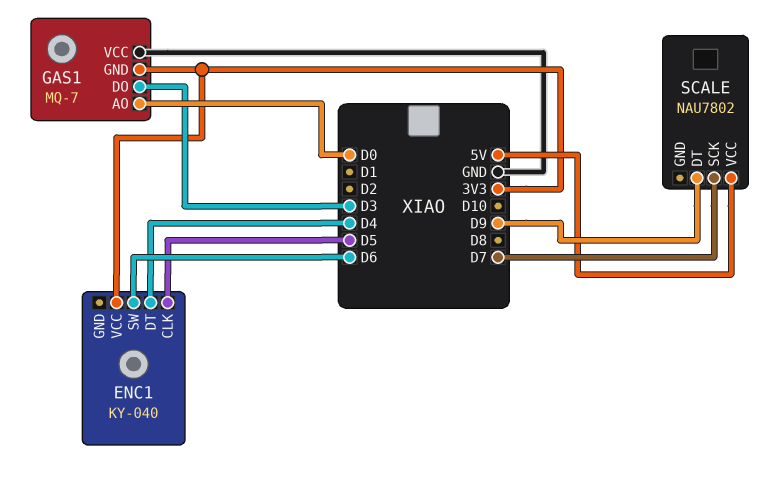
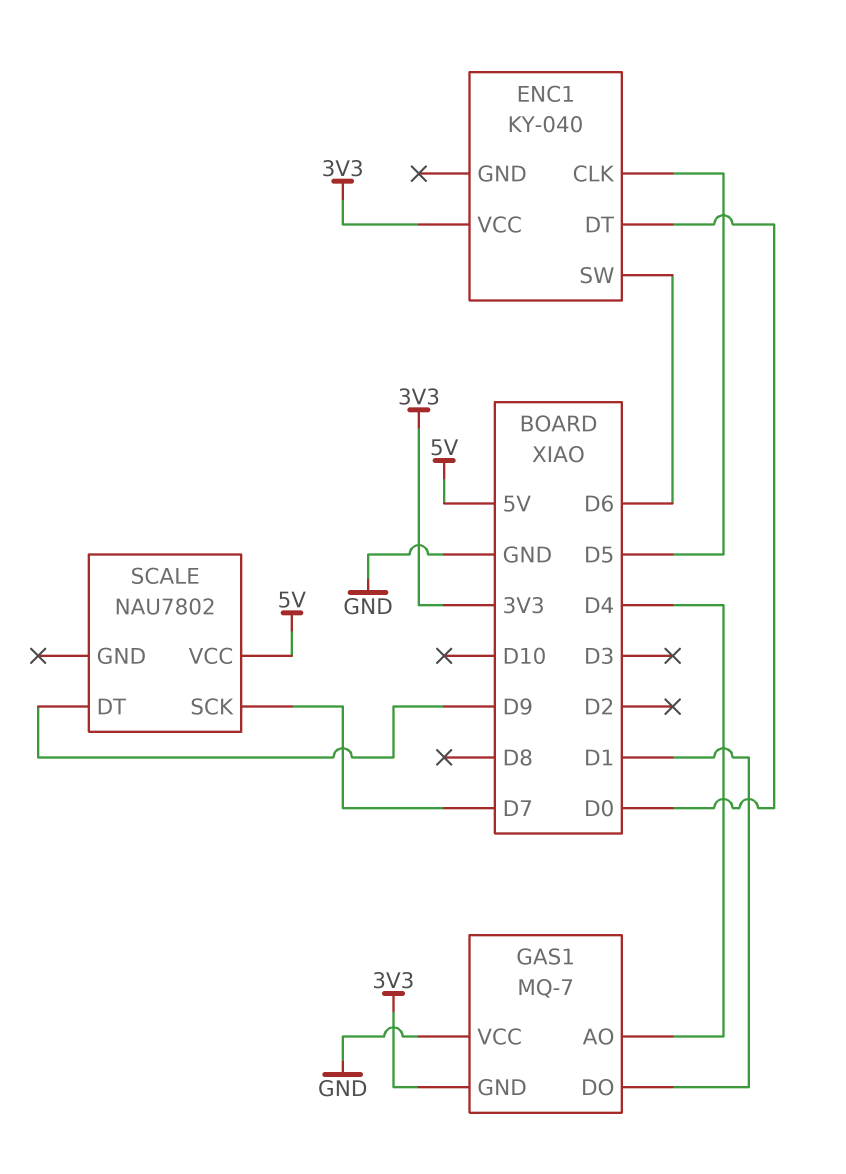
ENC1 pin DT: D4 -> D0
GAS1 pin AO: D0 -> D4
GAS1 pin DO: D3 -> D1

